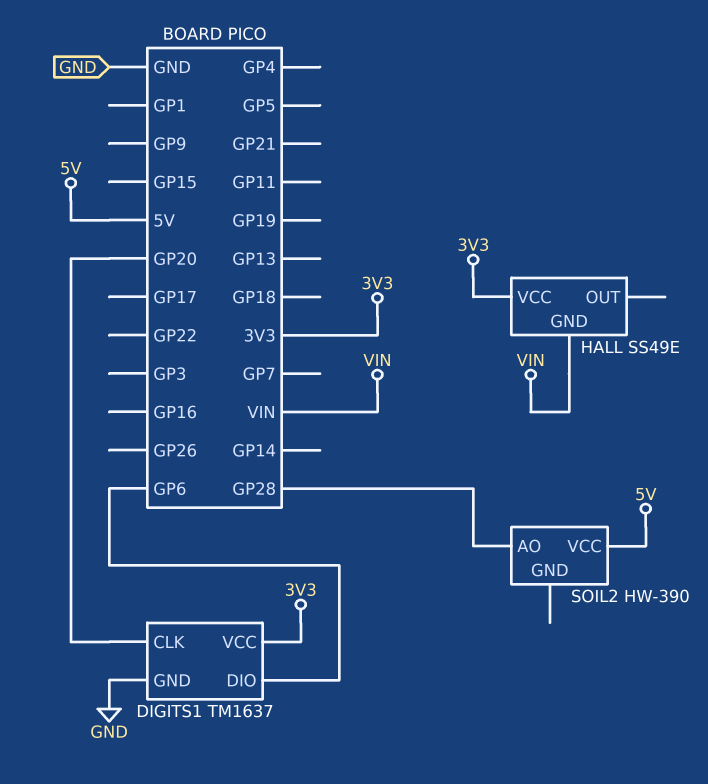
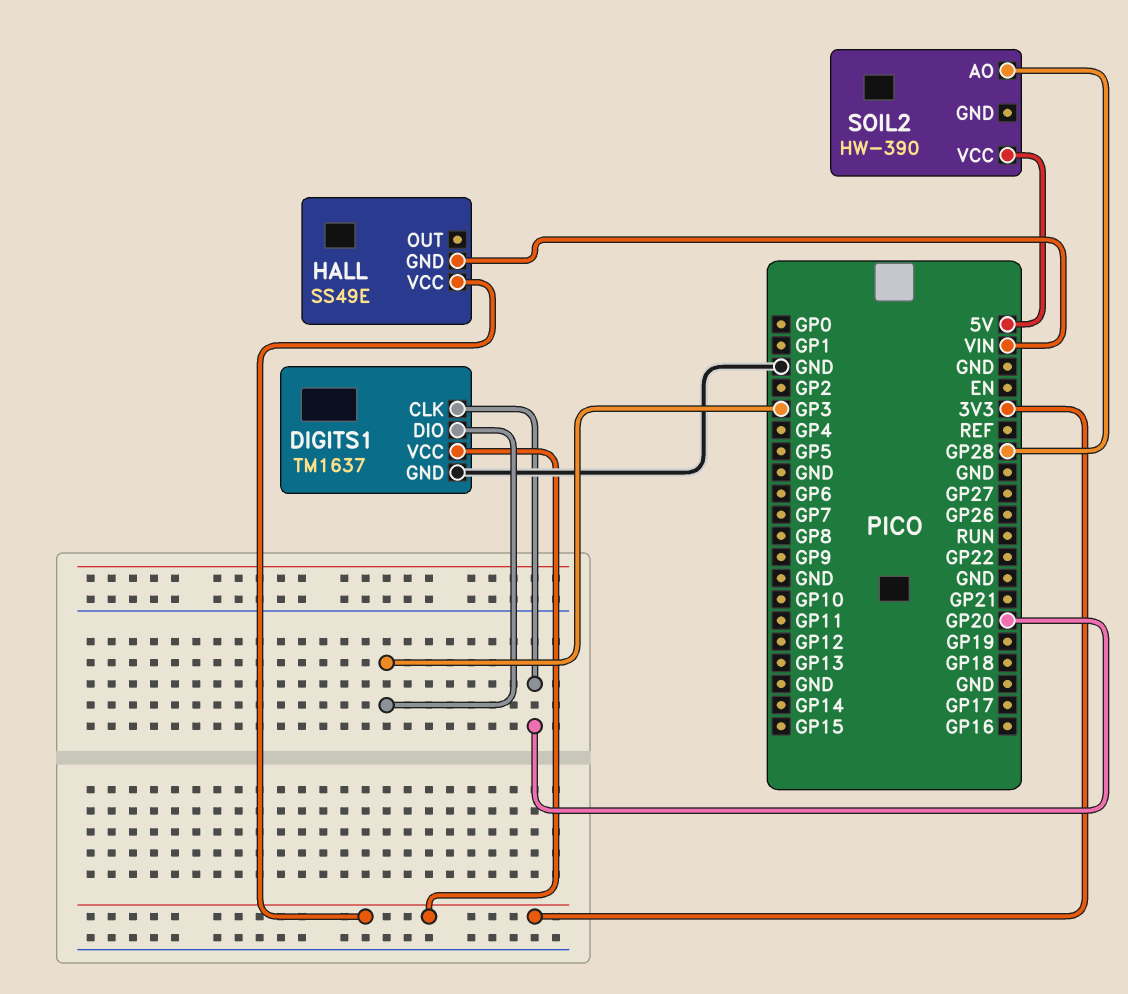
DIGITS1 pin DIO: GP6 -> GP3

